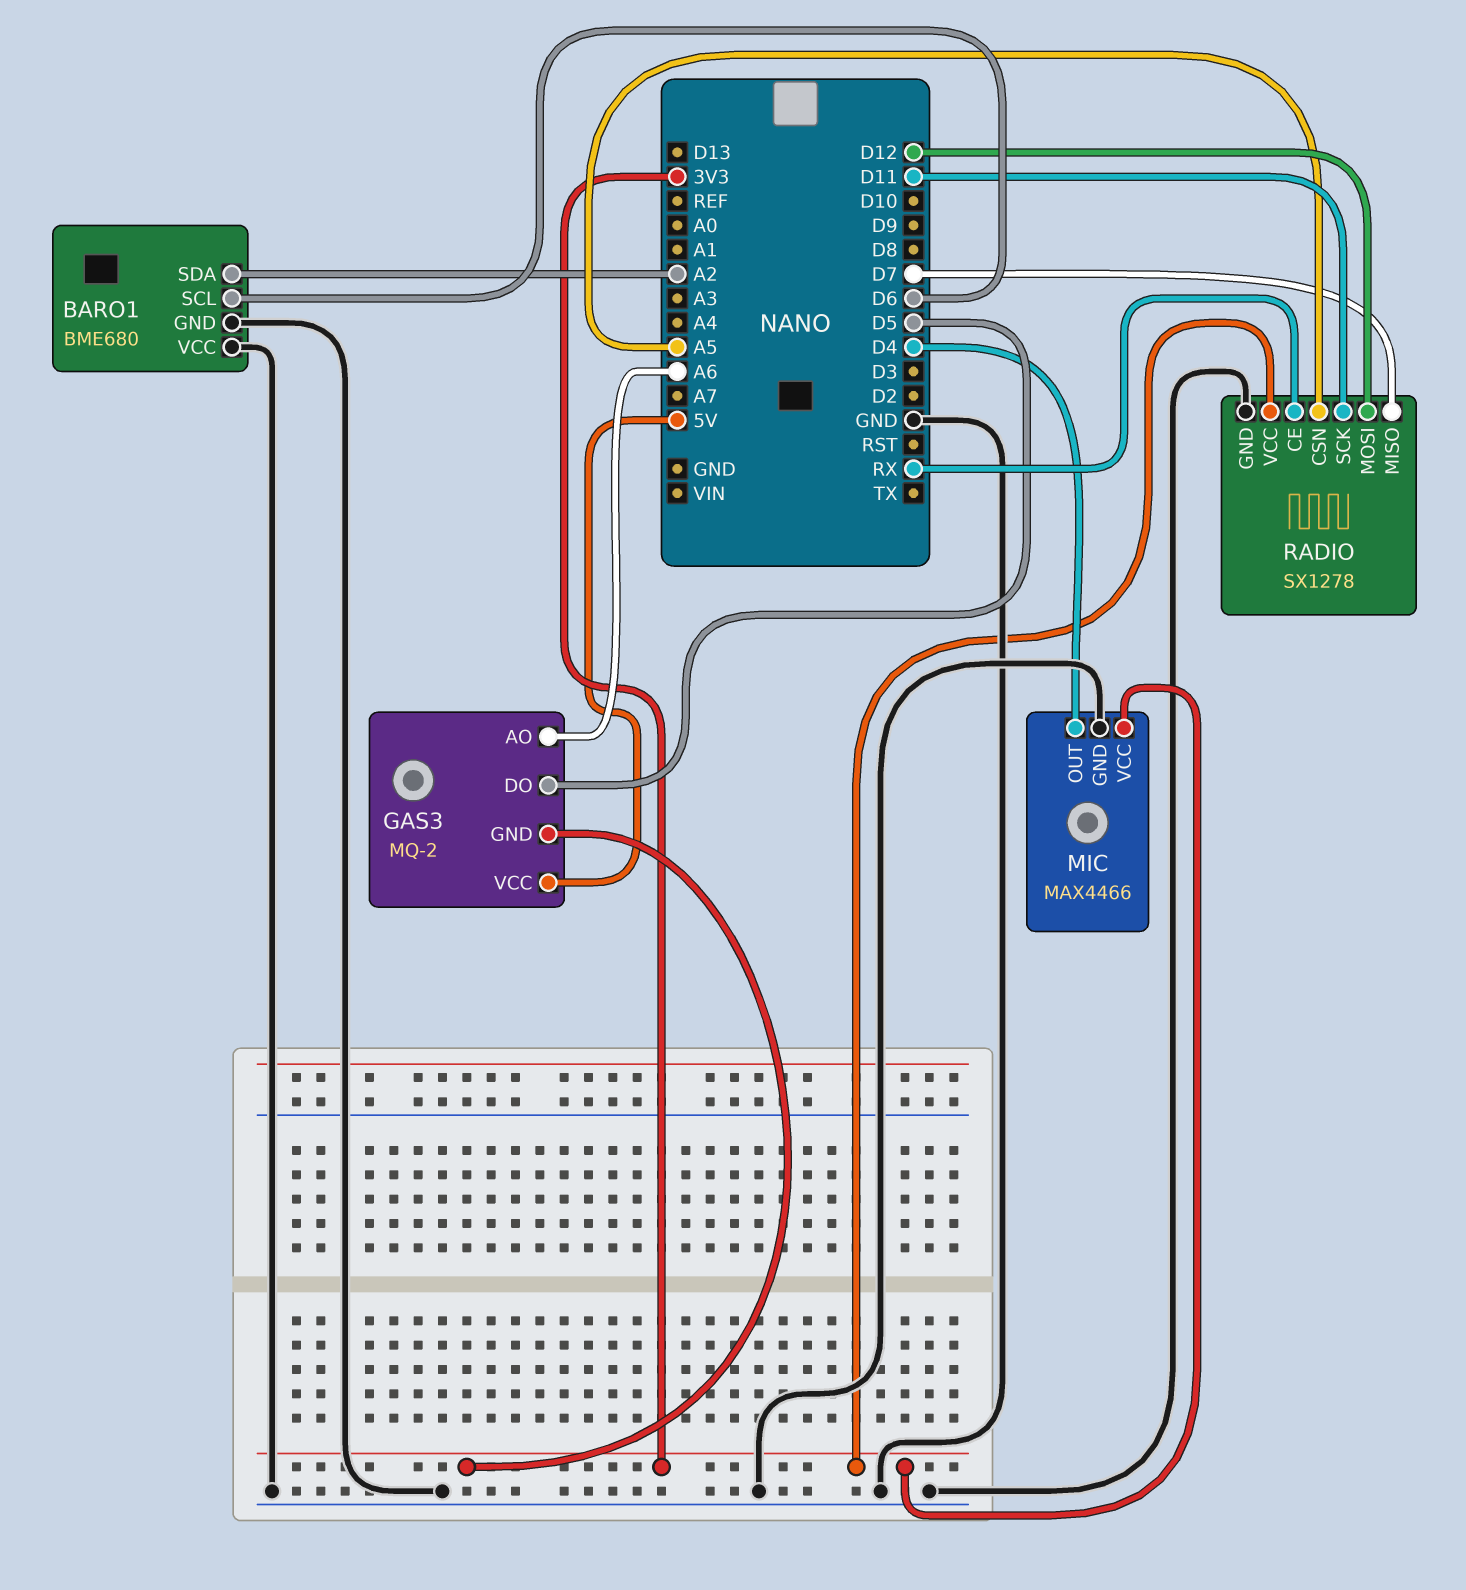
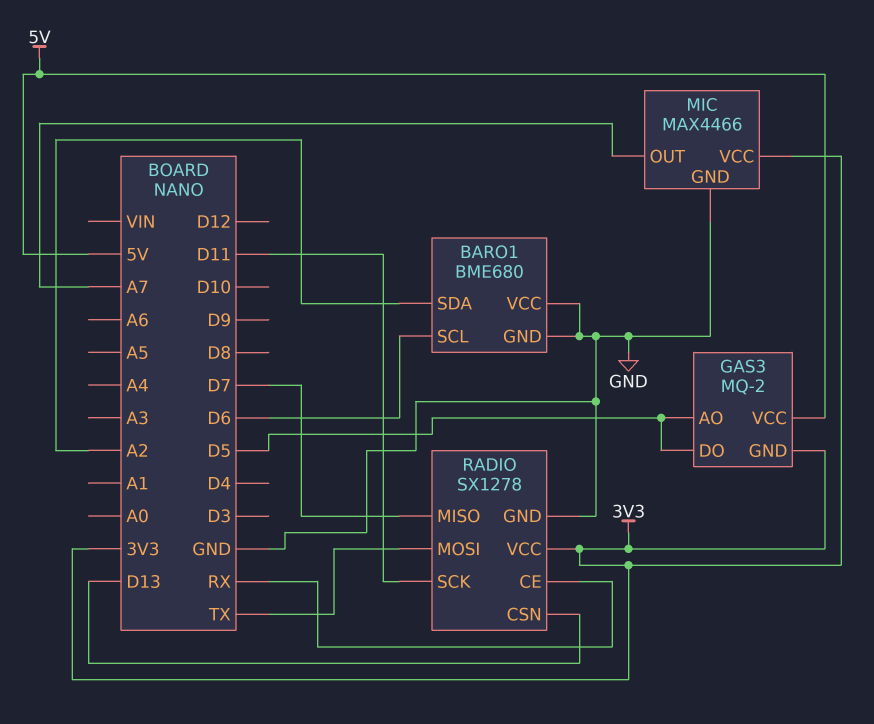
GAS3 pin AO: A6 -> D5
MIC pin OUT: D4 -> A7
RADIO pin CSN: A5 -> D13
RADIO pin MOSI: D12 -> TX

